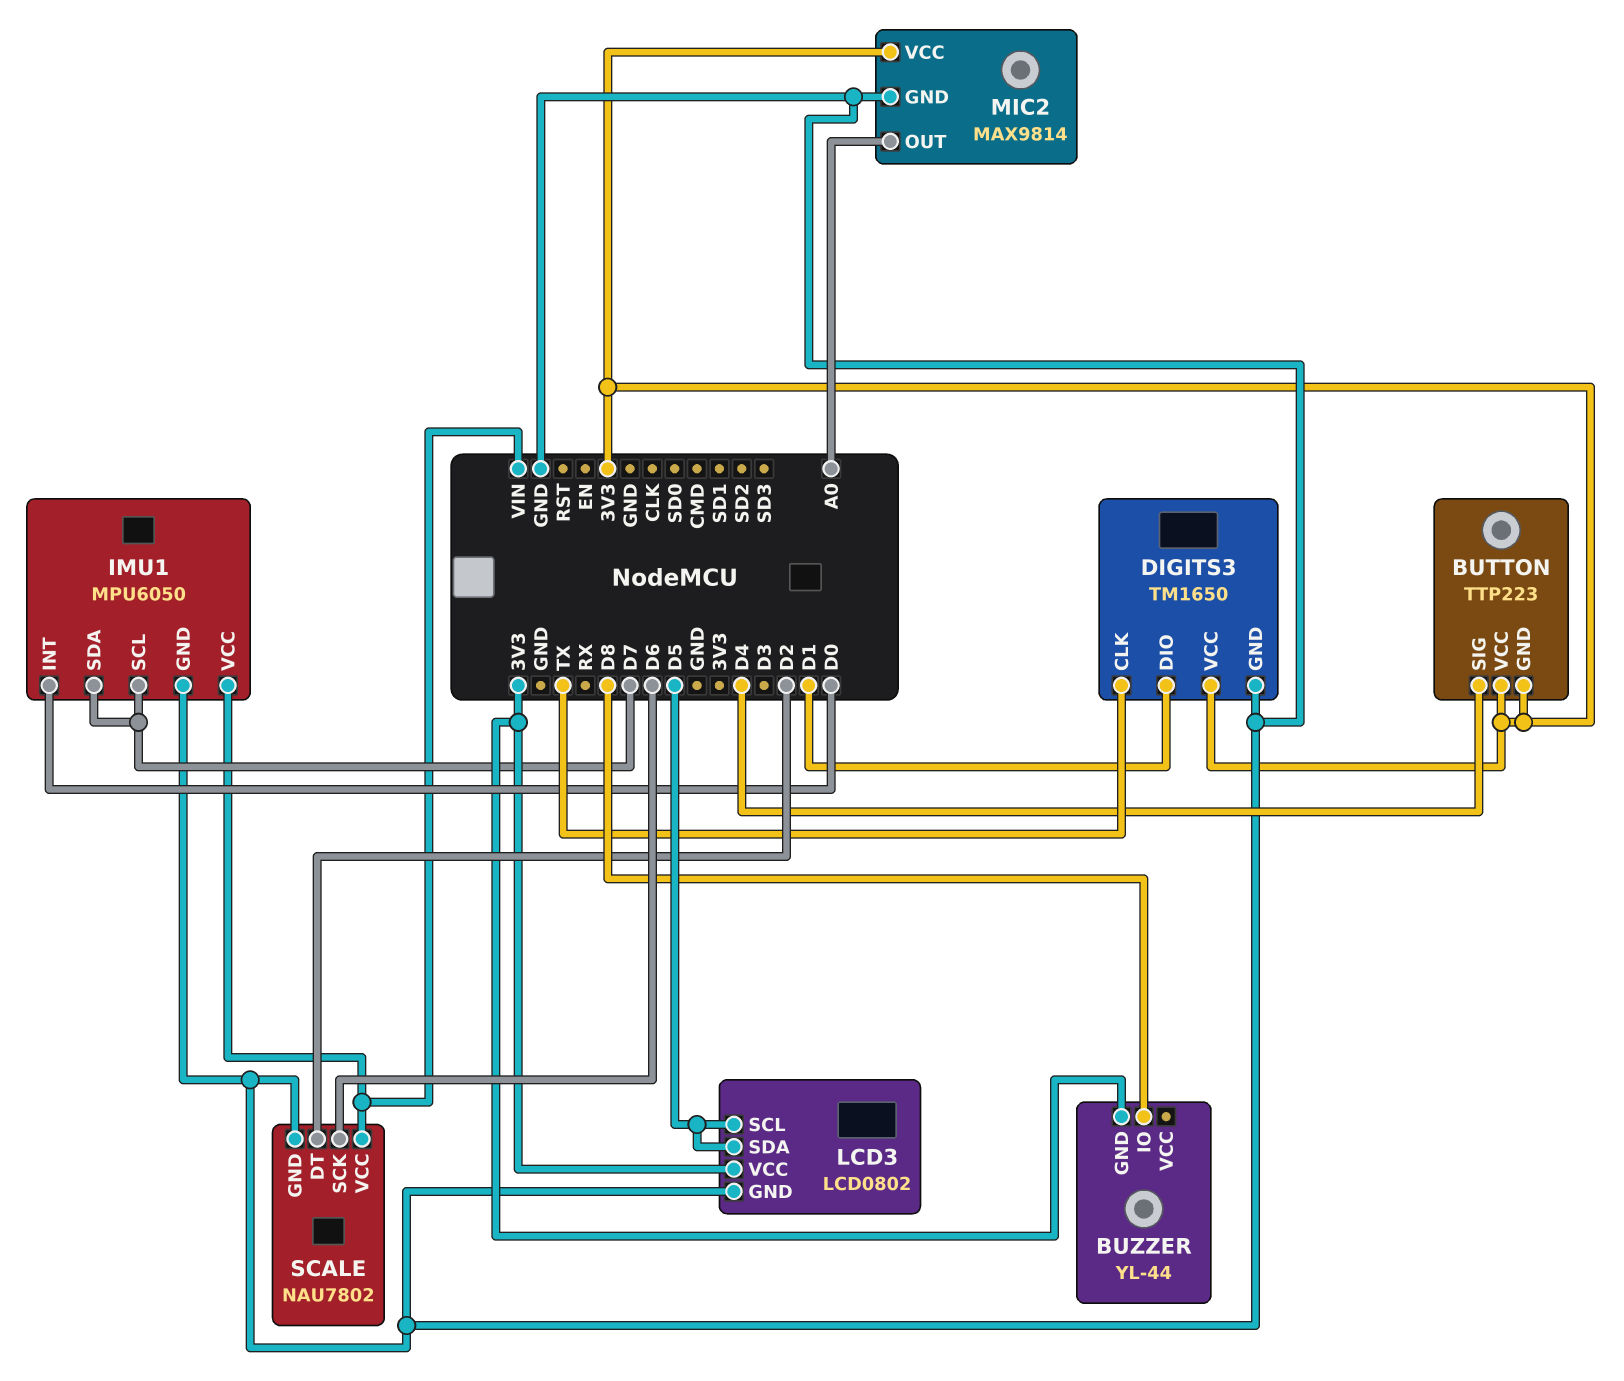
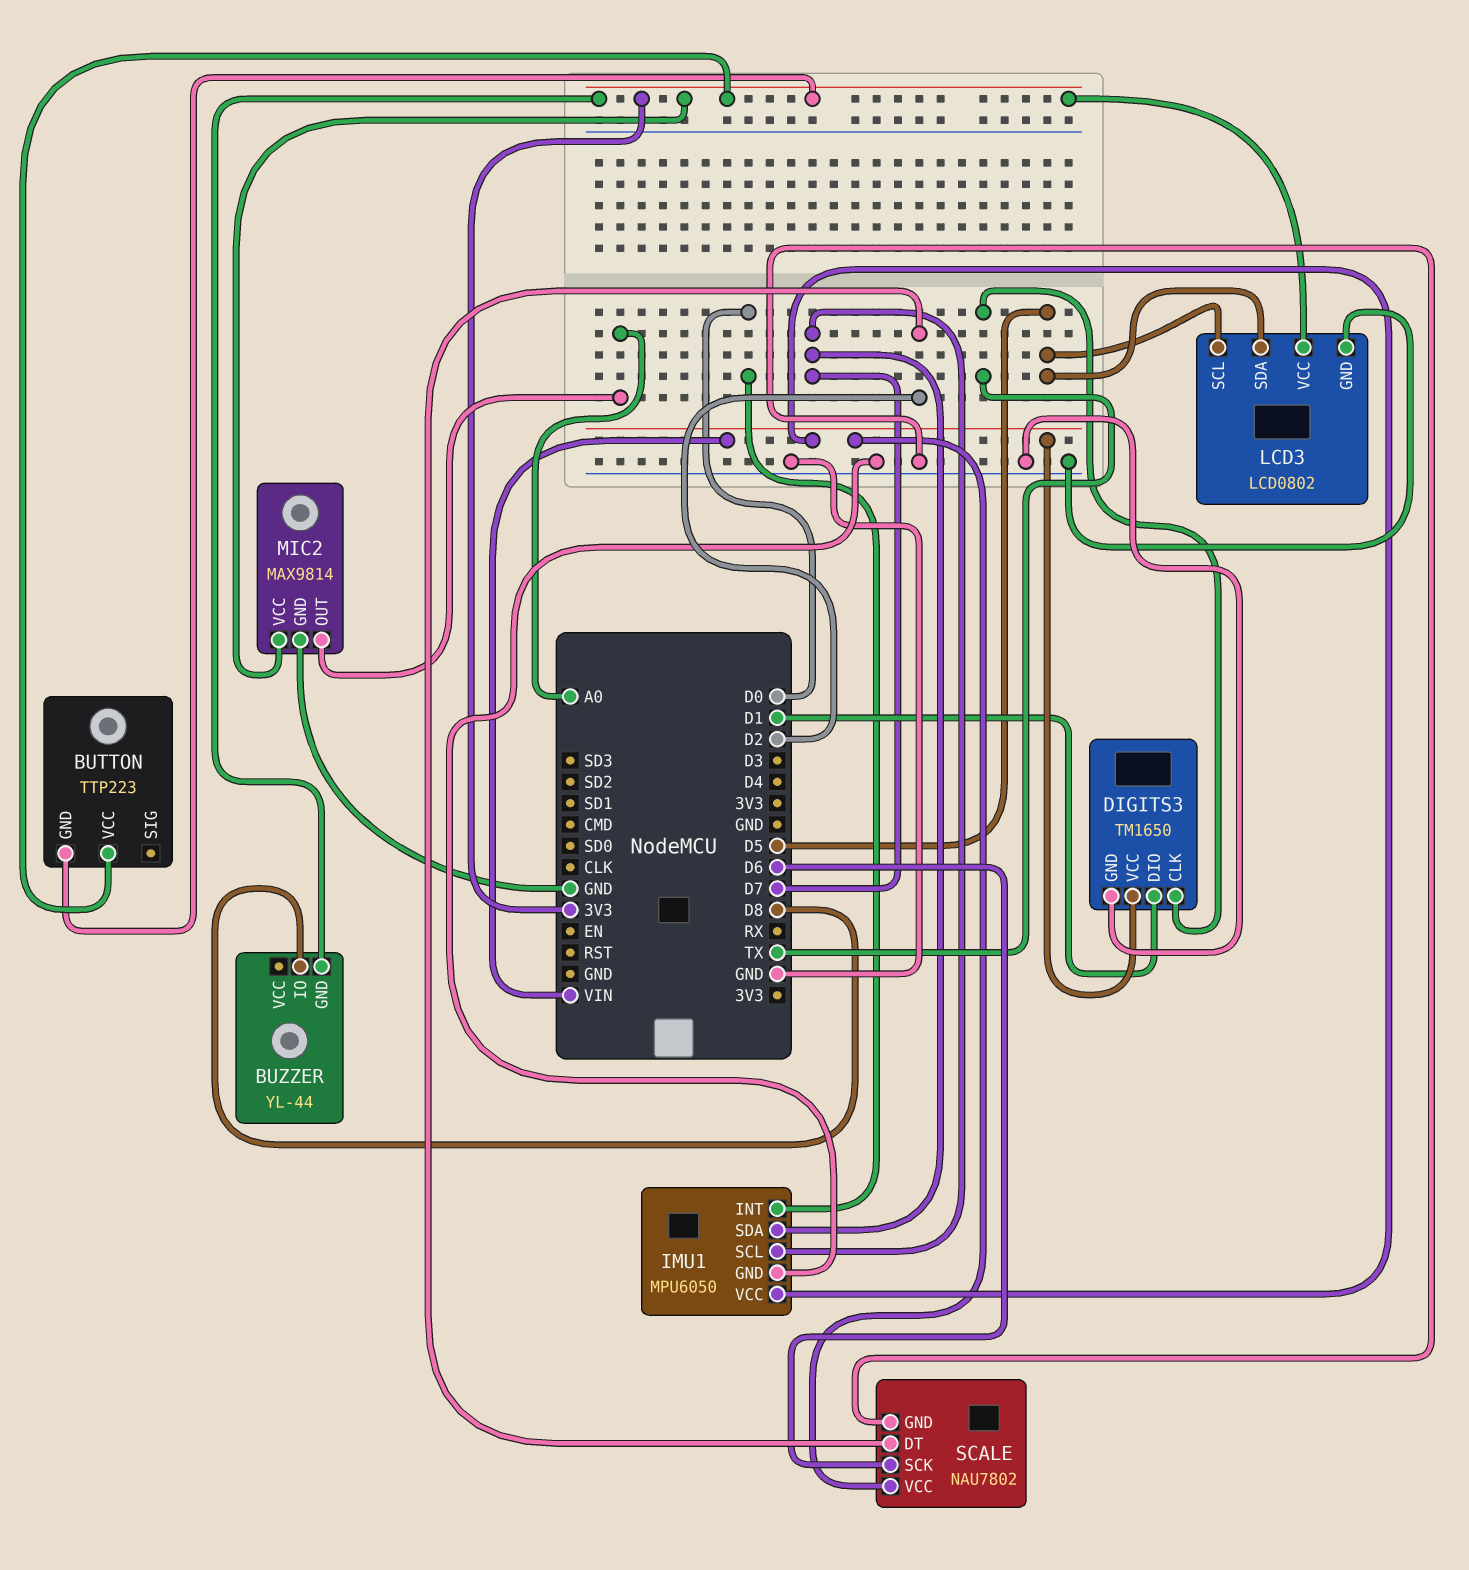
BUTTON pin SIG: D4 -> none
DIGITS3 pin VCC: 3V3 -> VIN

